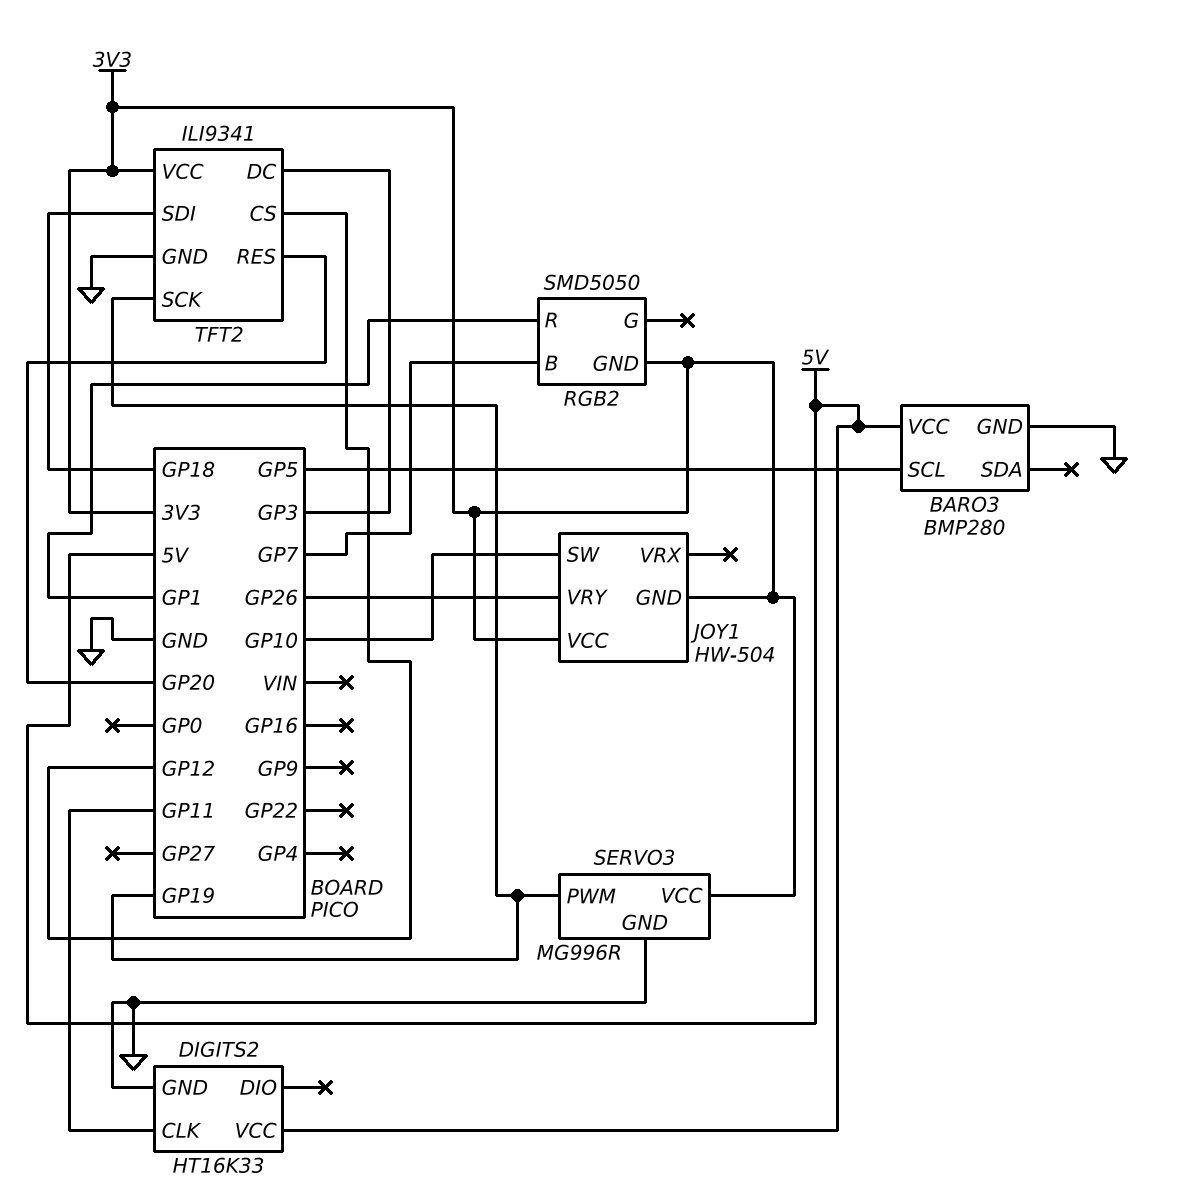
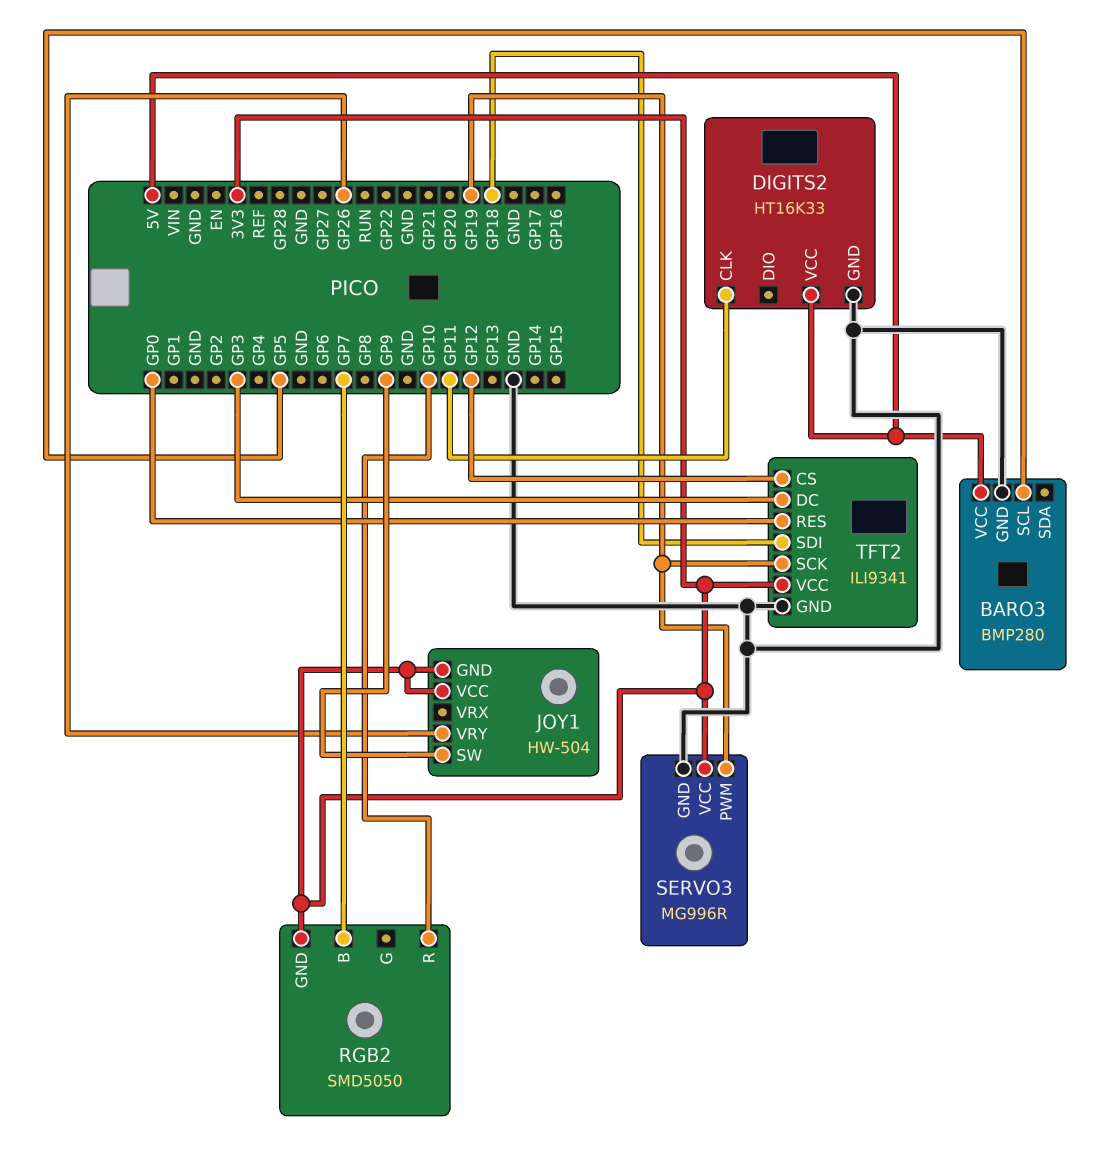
JOY1 pin SW: GP10 -> GP9
RGB2 pin R: GP1 -> GP10
TFT2 pin RES: GP20 -> GP0

